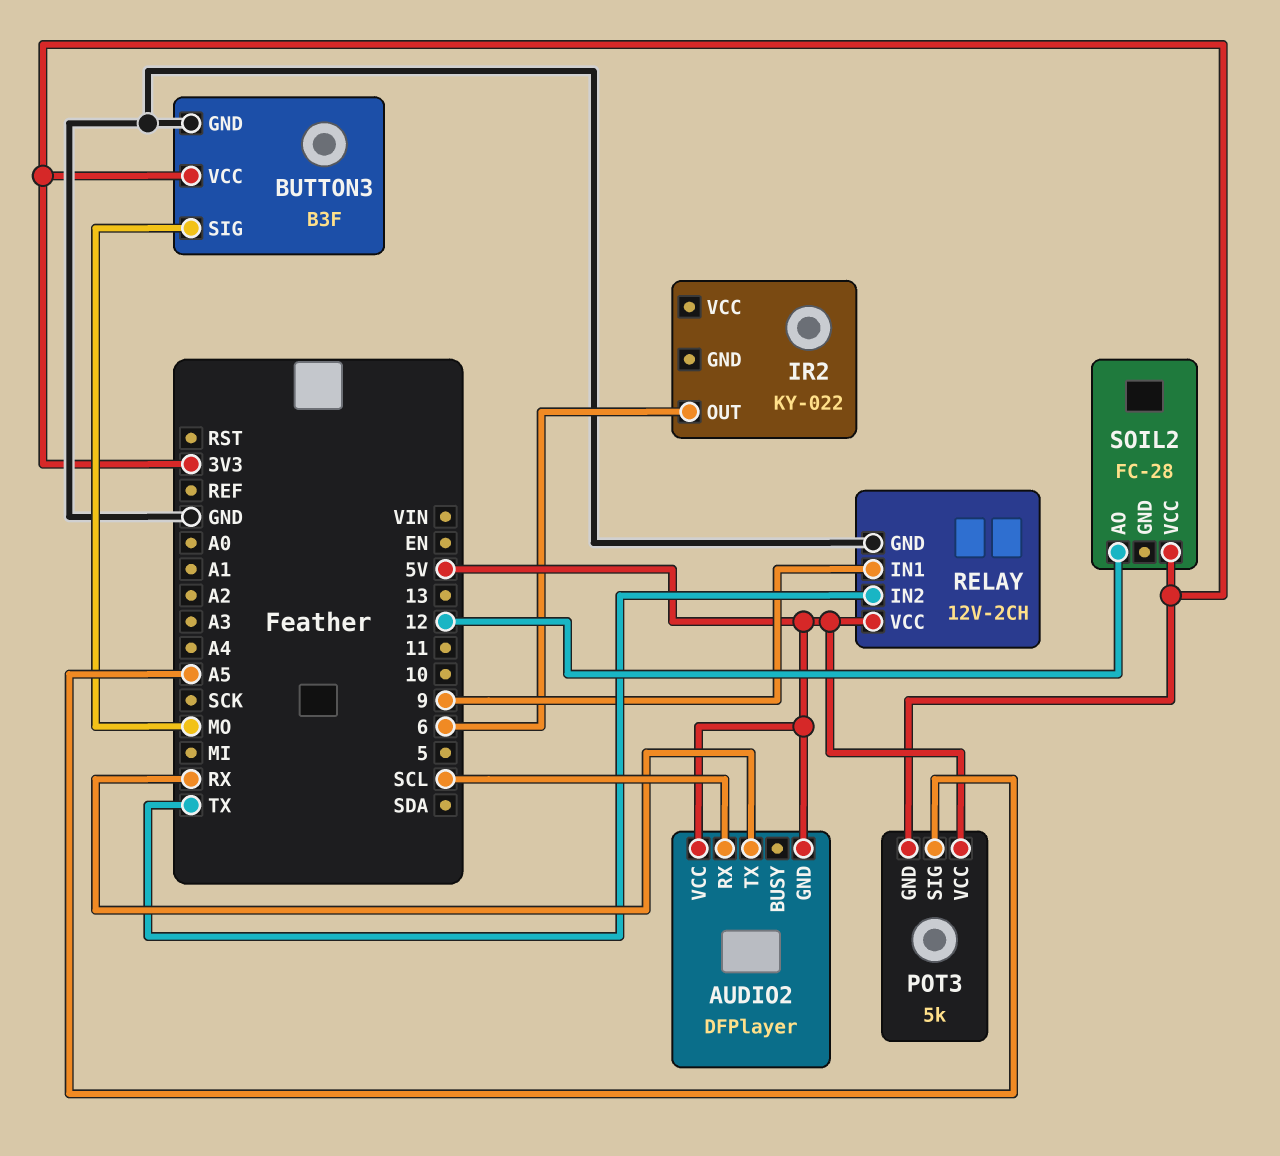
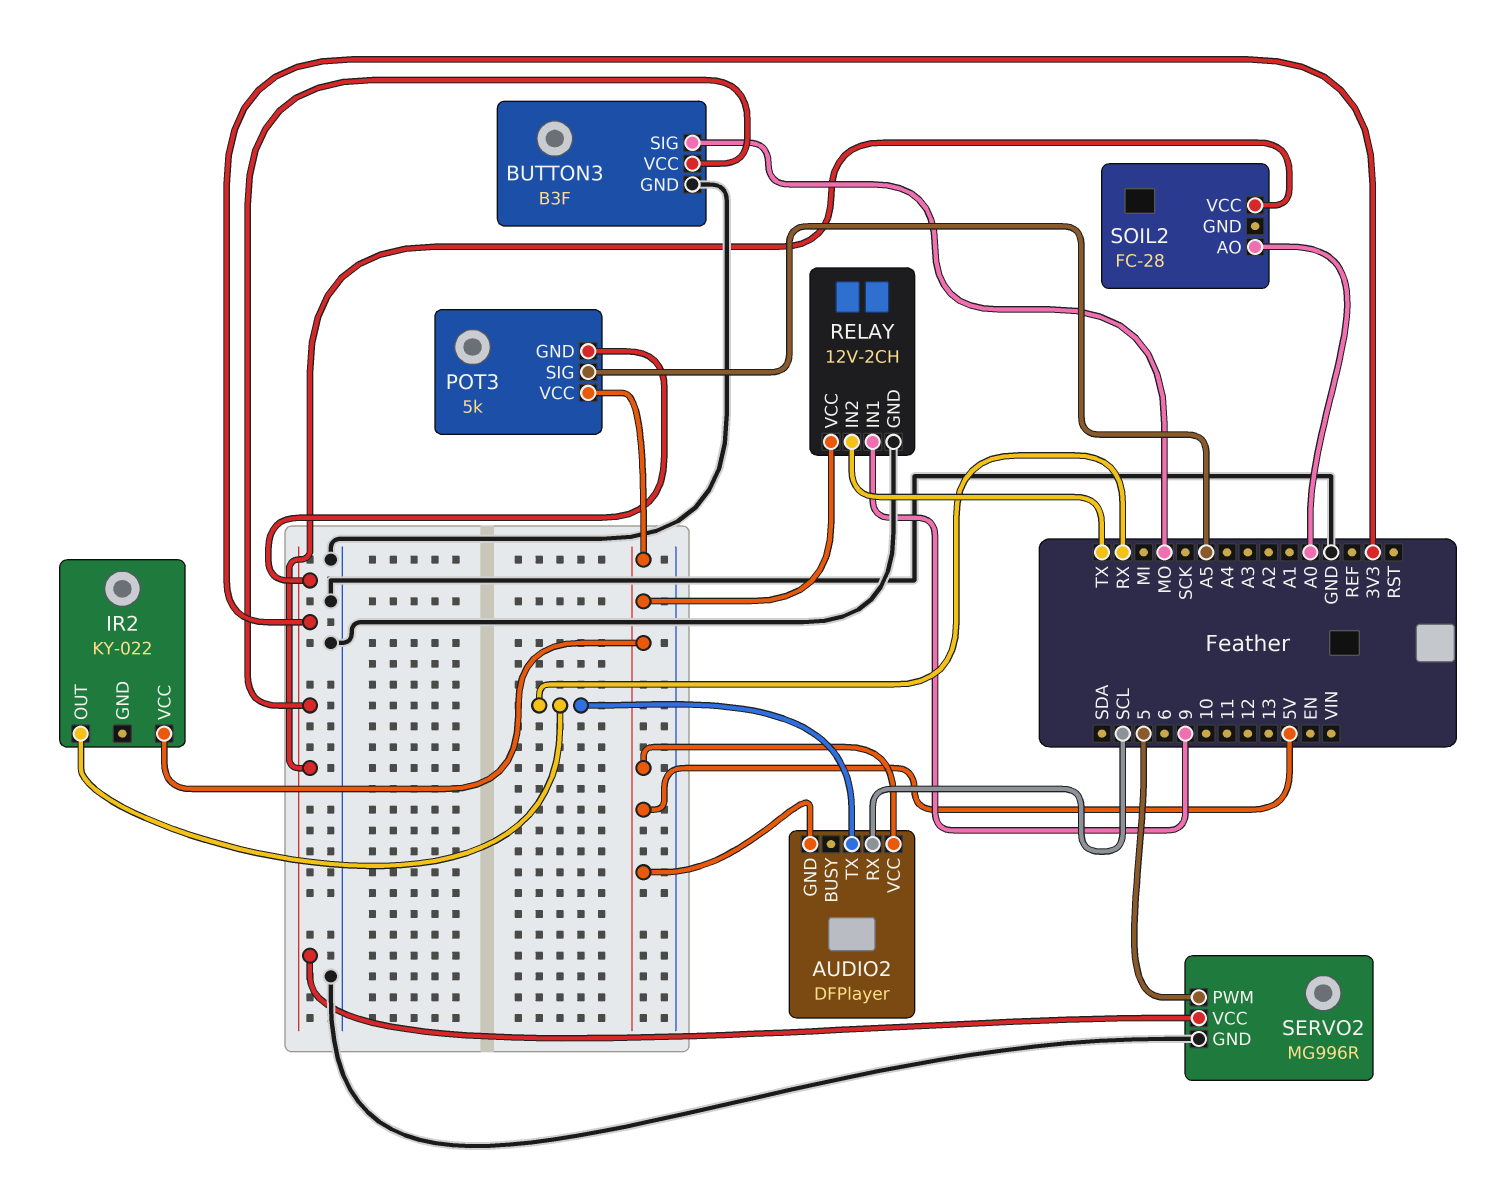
IR2 pin OUT: 6 -> RX
IR2 pin VCC: none -> 5V
SERVO2: none -> MG996R
SERVO2 pin GND: none -> GND
SERVO2 pin PWM: none -> 5
SERVO2 pin VCC: none -> 3V3
SOIL2 pin AO: 12 -> A0

